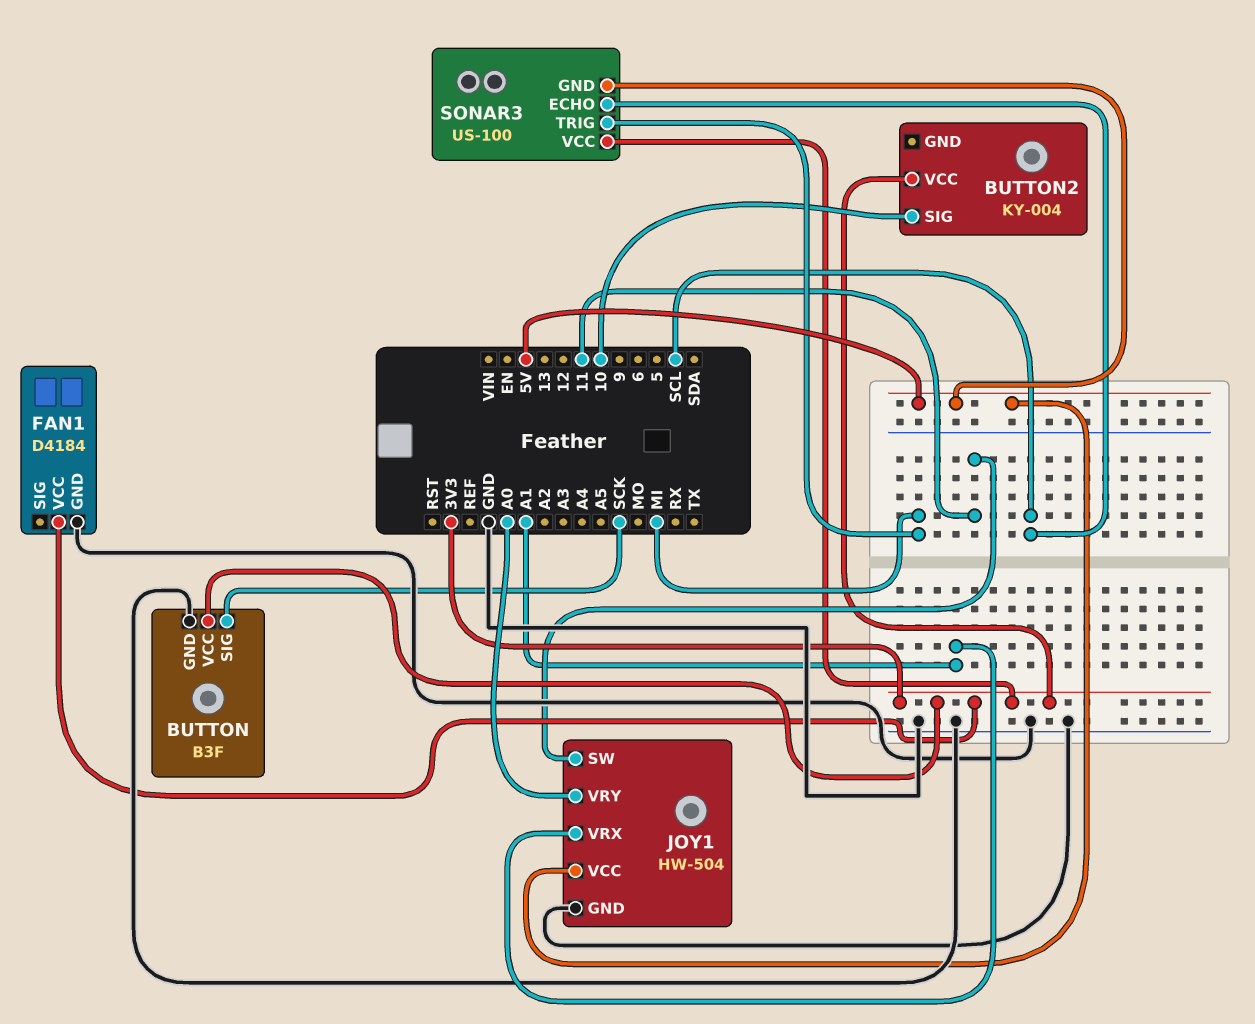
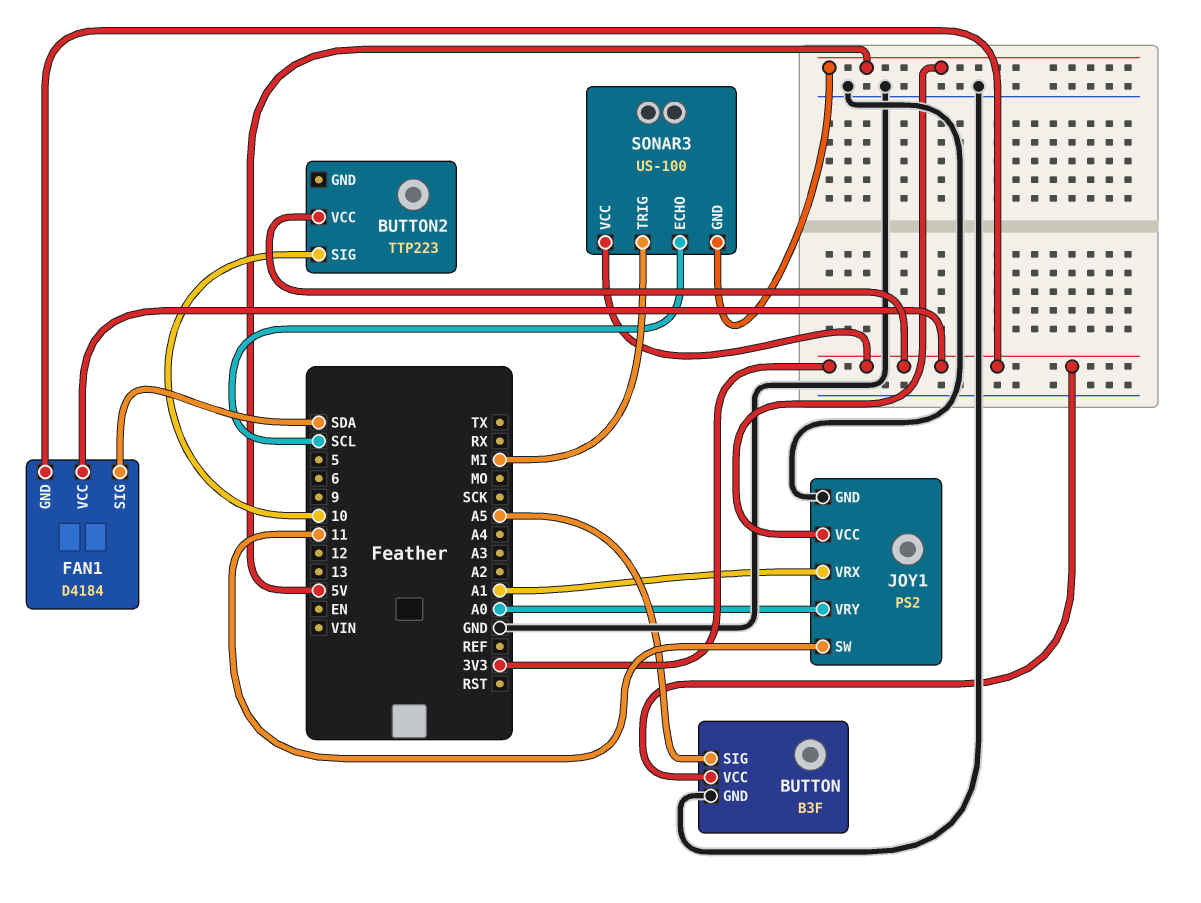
BUTTON pin SIG: SCK -> A5
BUTTON2: KY-004 -> TTP223
FAN1 pin GND: GND -> 3V3
FAN1 pin SIG: none -> SDA
JOY1: HW-504 -> PS2

